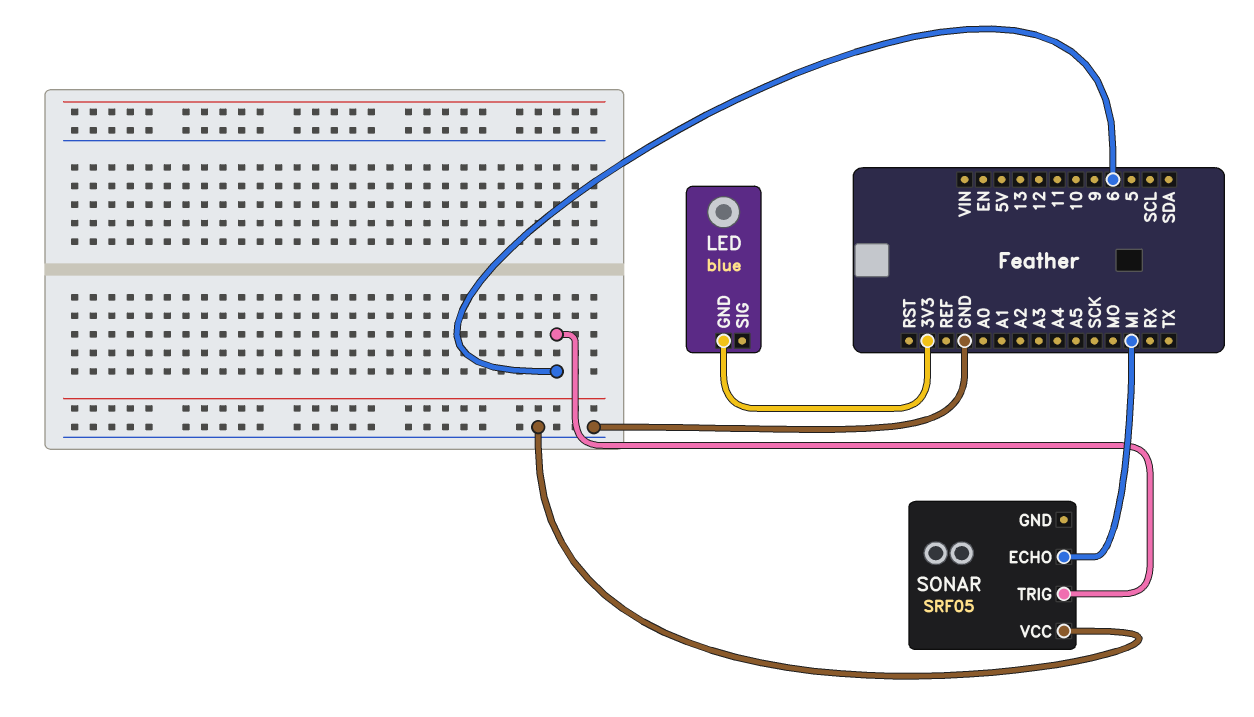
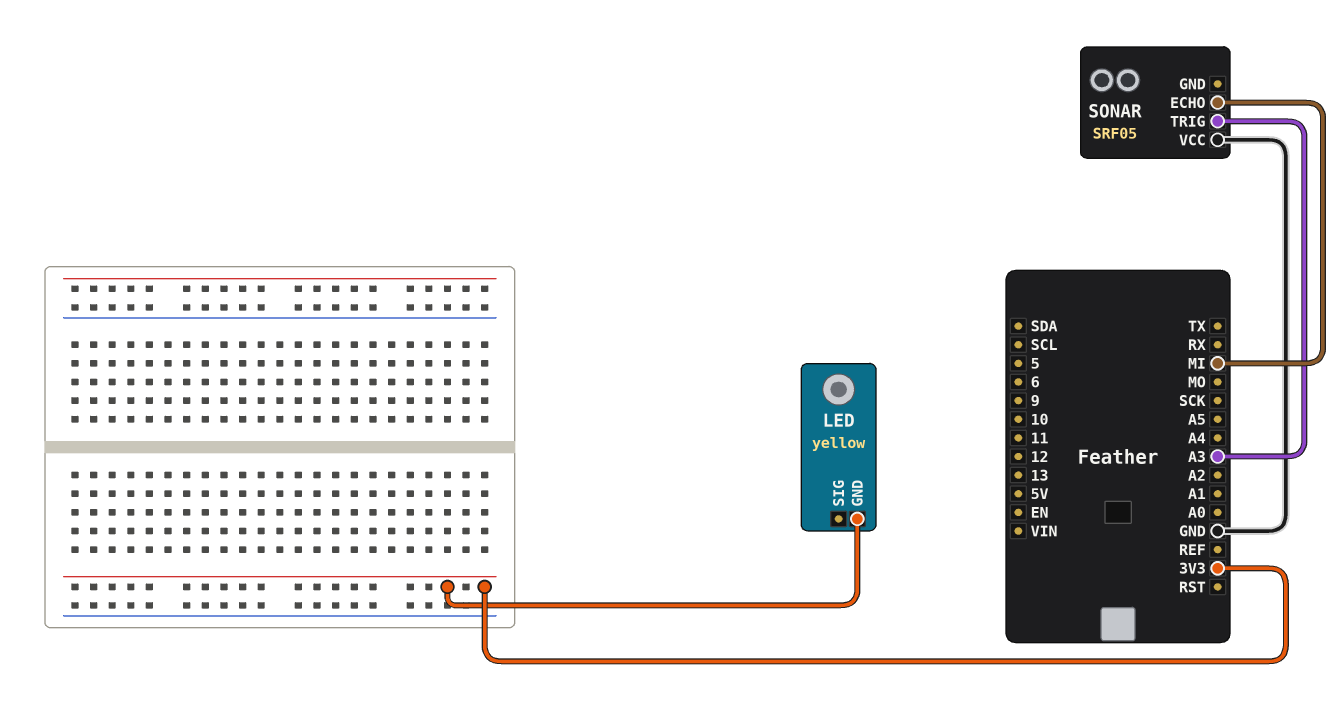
LED: blue -> yellow
SONAR pin TRIG: 6 -> A3

